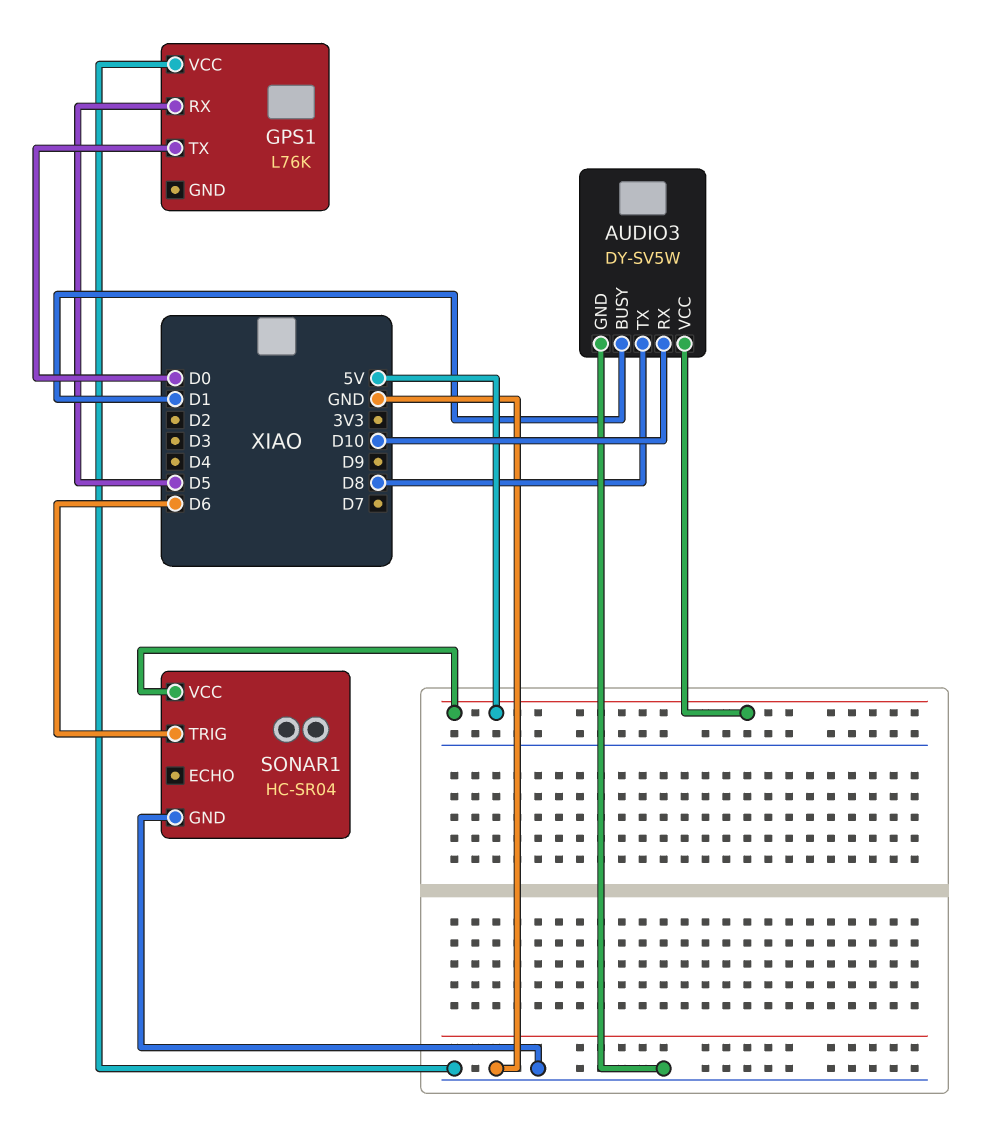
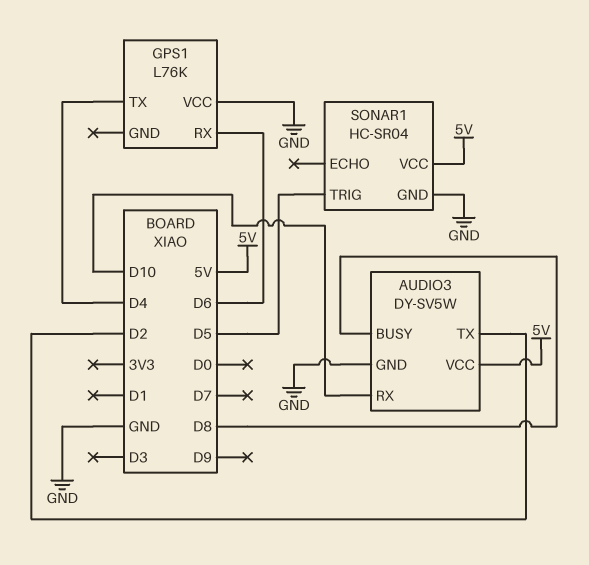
AUDIO3 pin BUSY: D1 -> D8
AUDIO3 pin TX: D8 -> D2
GPS1 pin RX: D5 -> D6
GPS1 pin TX: D0 -> D4
SONAR1 pin TRIG: D6 -> D5

